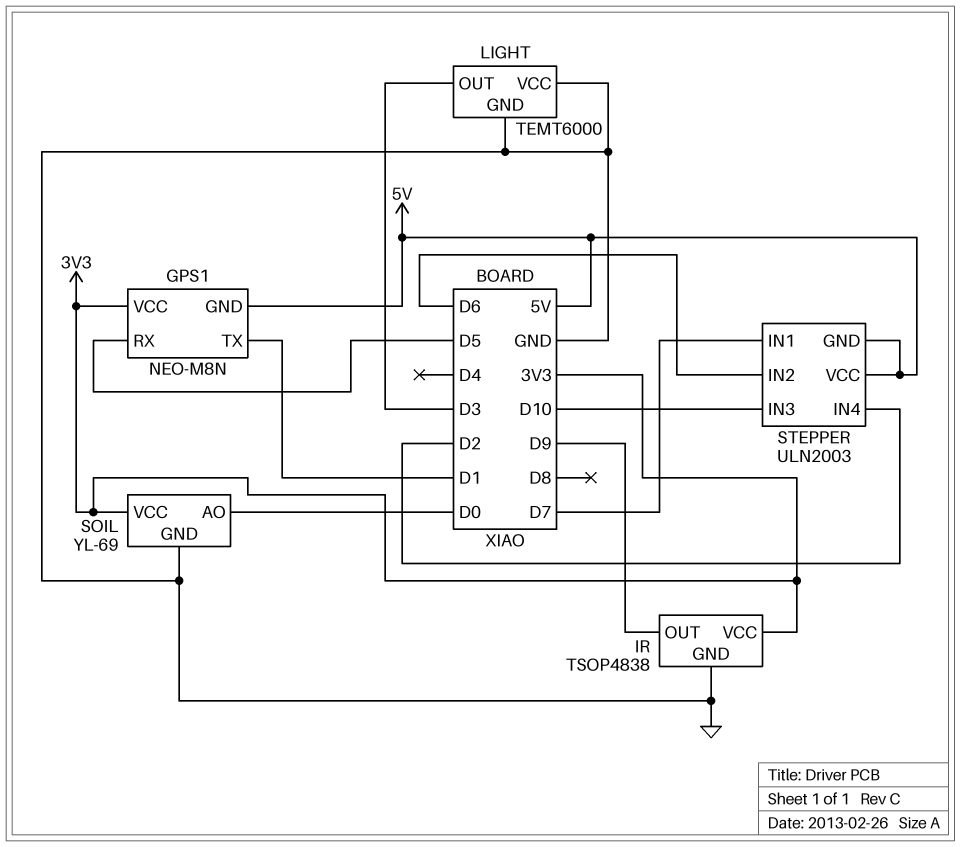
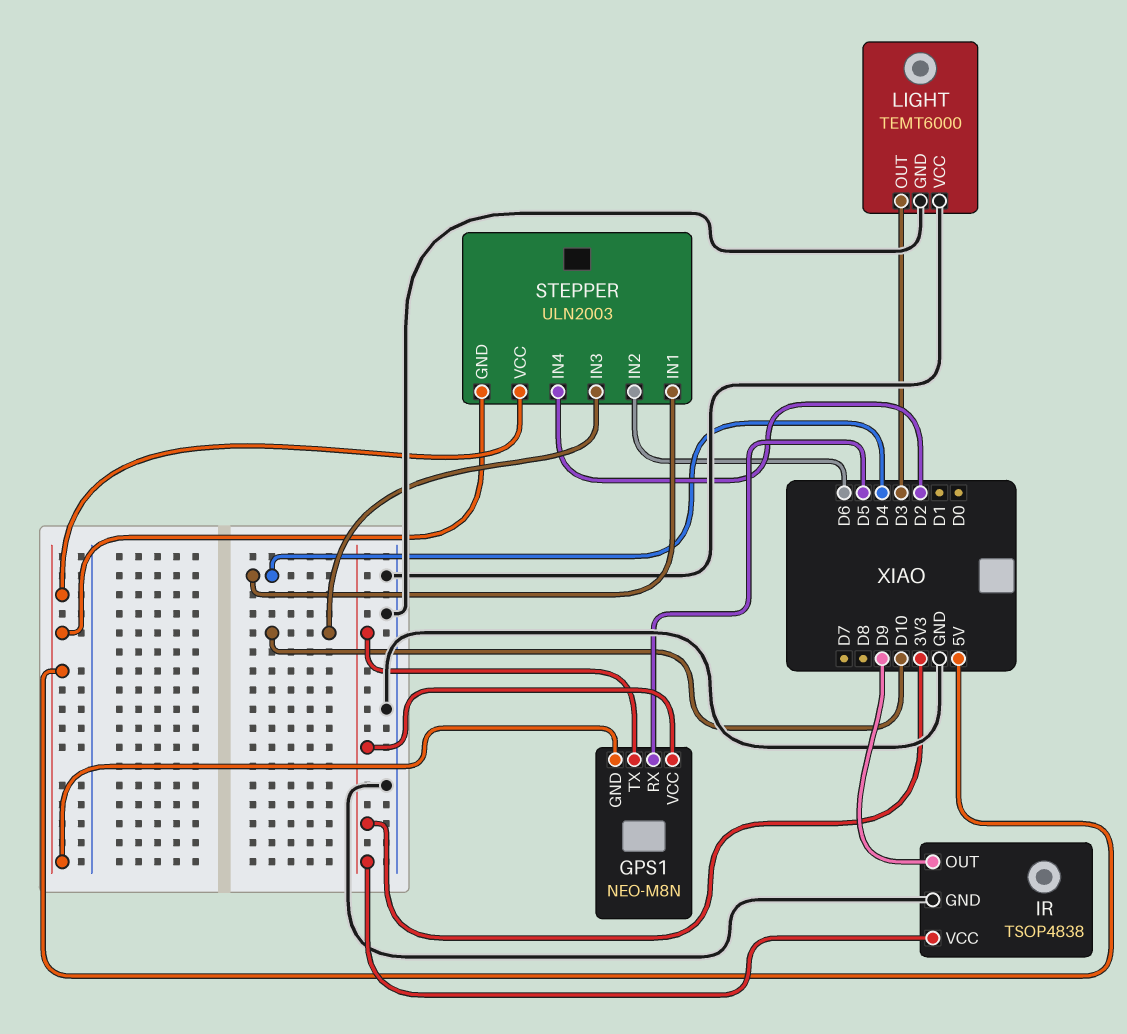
GPS1 pin TX: D1 -> 3V3
SOIL: YL-69 -> none
SOIL pin AO: D0 -> none
SOIL pin GND: GND -> none
SOIL pin VCC: 3V3 -> none
STEPPER pin IN1: D7 -> D4

